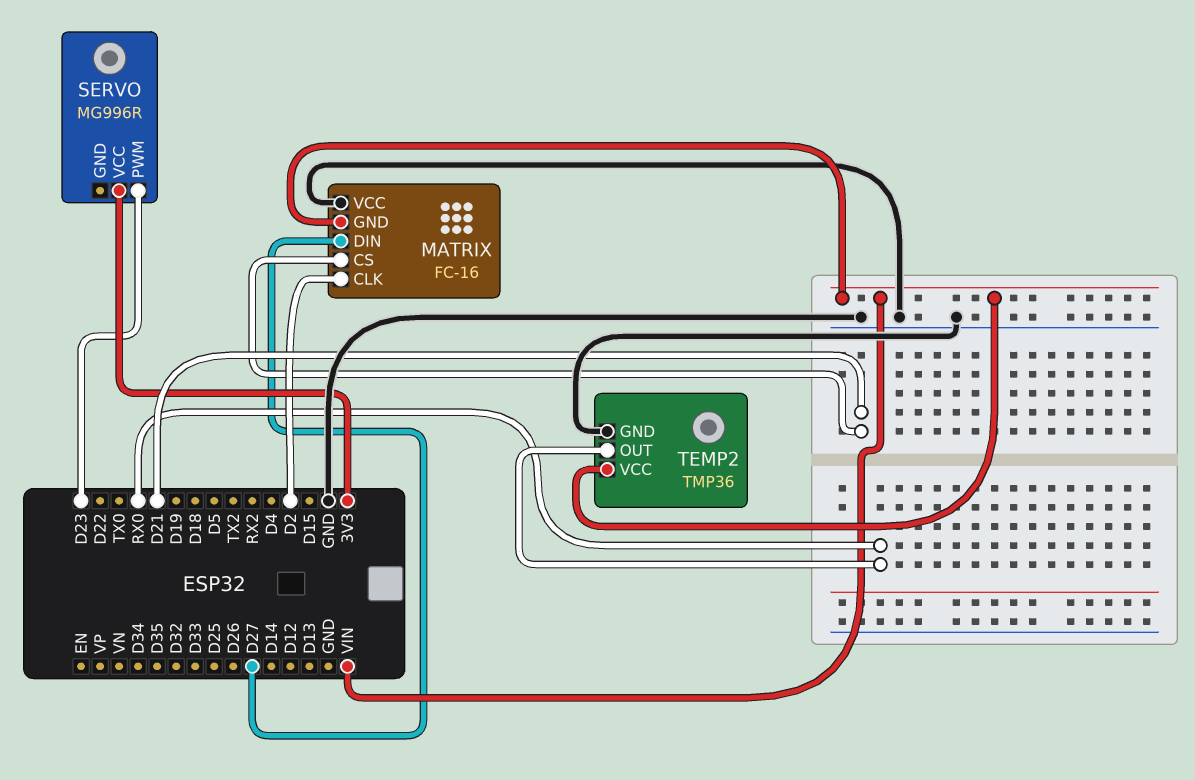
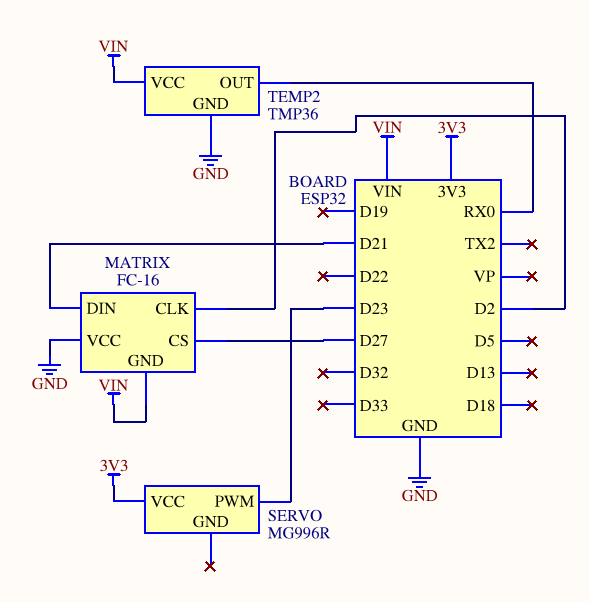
MATRIX pin CS: D21 -> D27
MATRIX pin DIN: D27 -> D21

